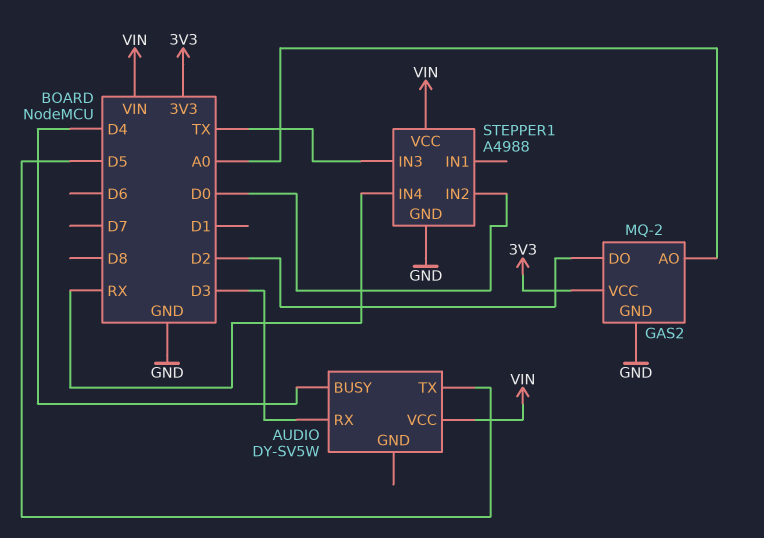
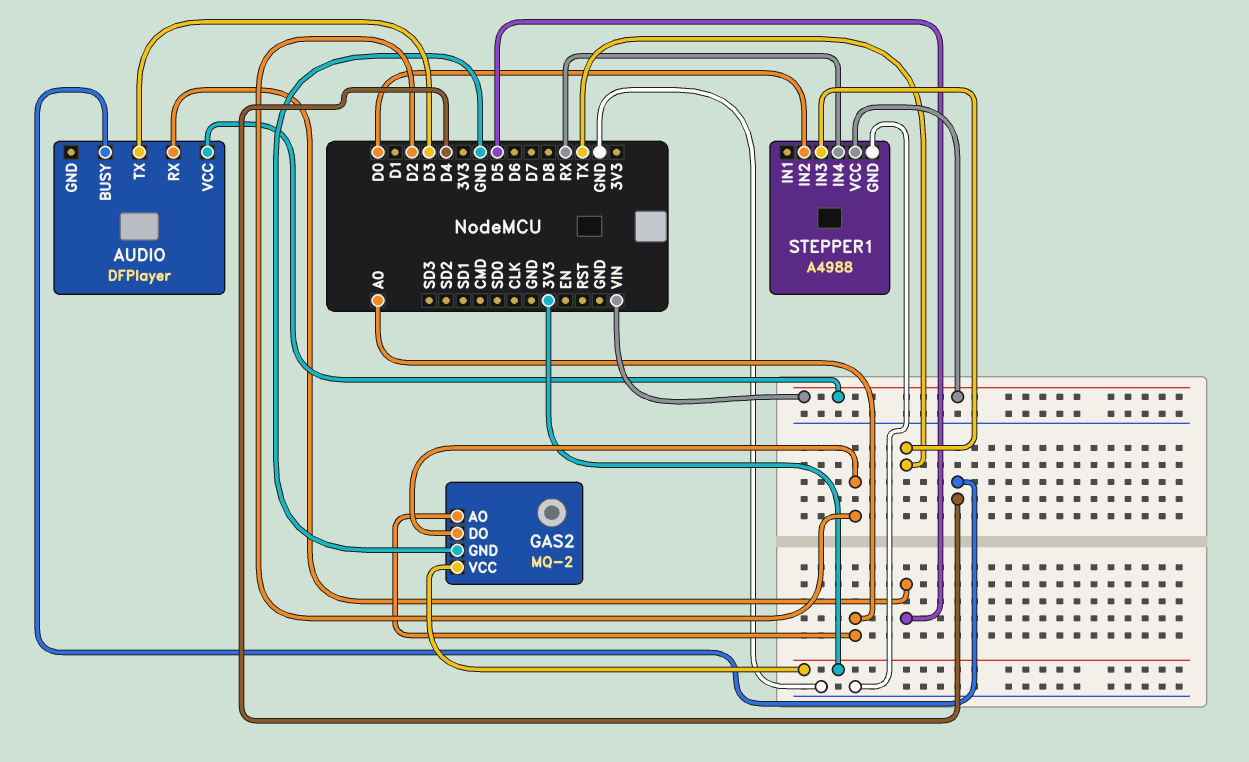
AUDIO: DY-SV5W -> DFPlayer
AUDIO pin RX: D3 -> D5
AUDIO pin TX: D5 -> D3

